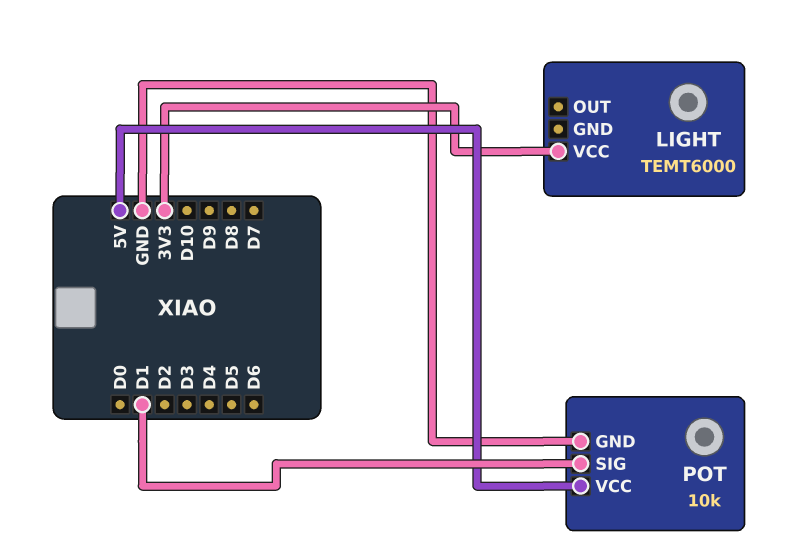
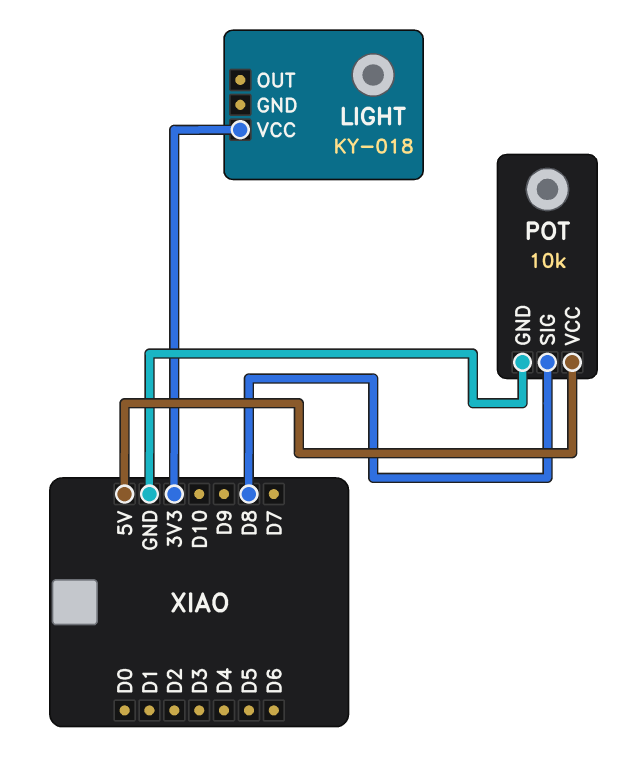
LIGHT: TEMT6000 -> KY-018
POT pin SIG: D1 -> D8

